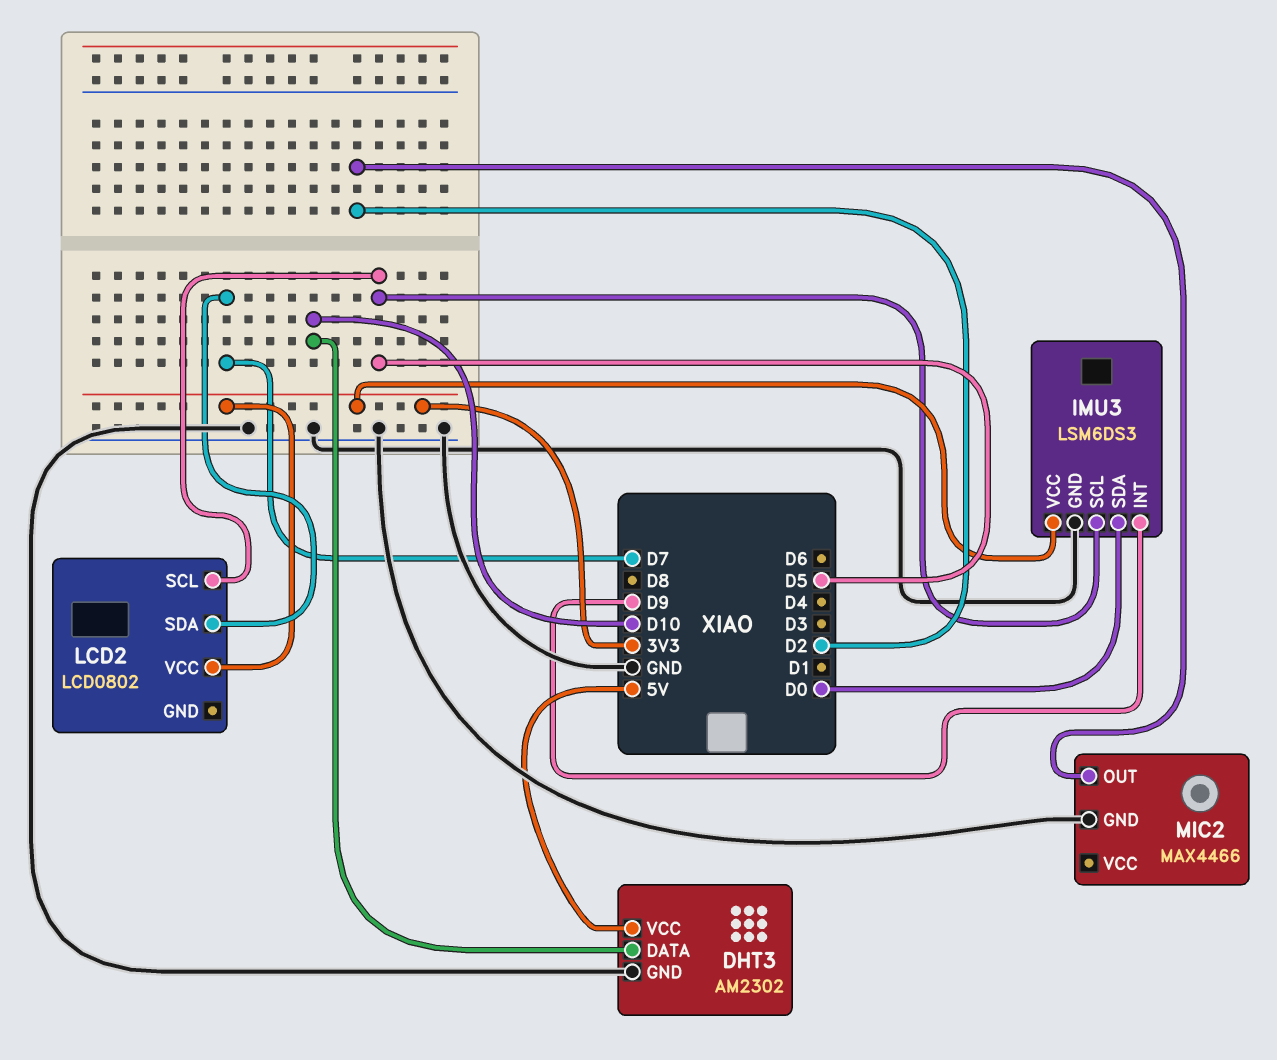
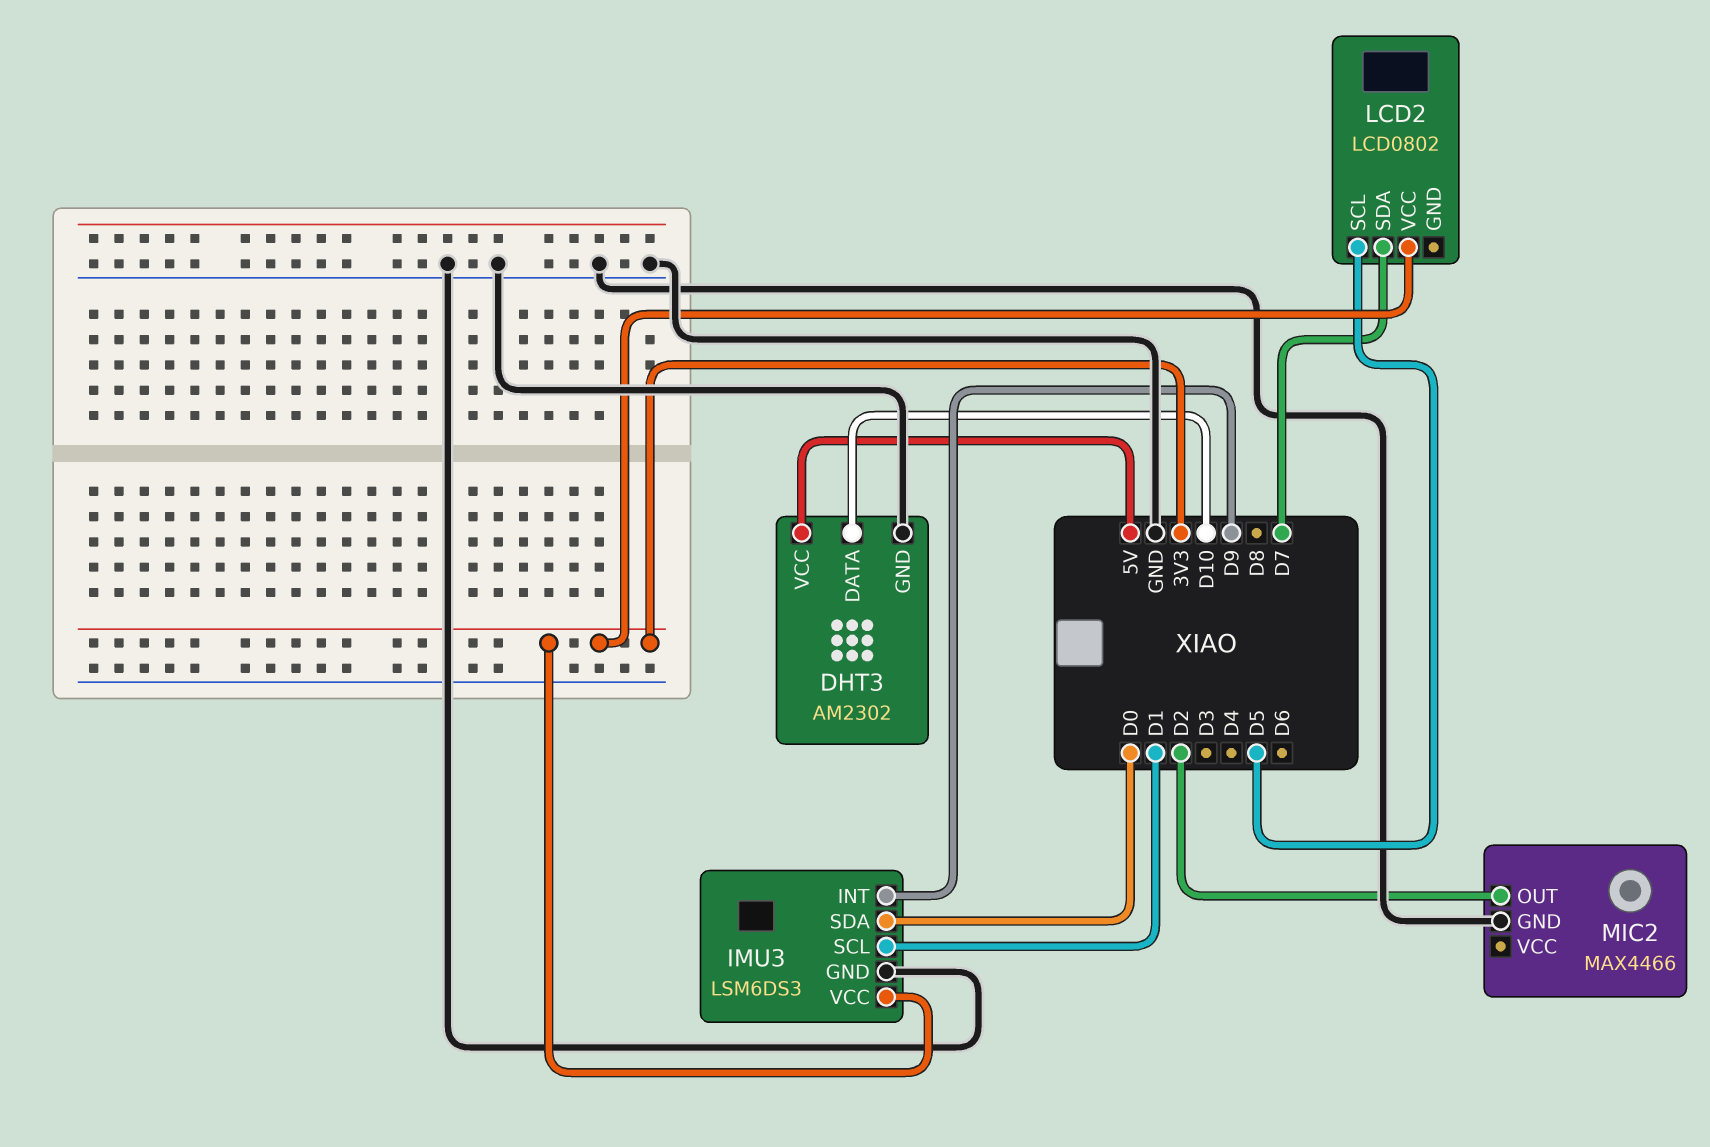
IMU3 pin SCL: D5 -> D1

